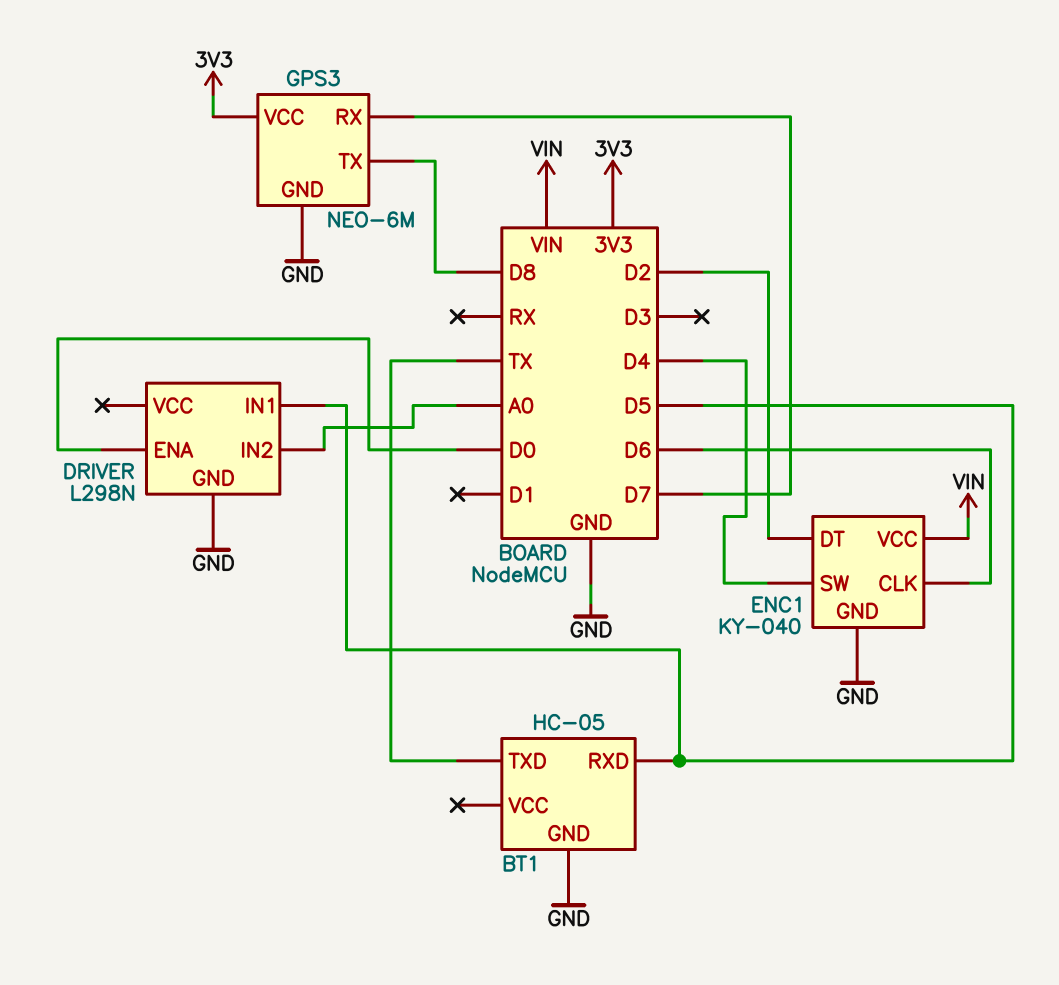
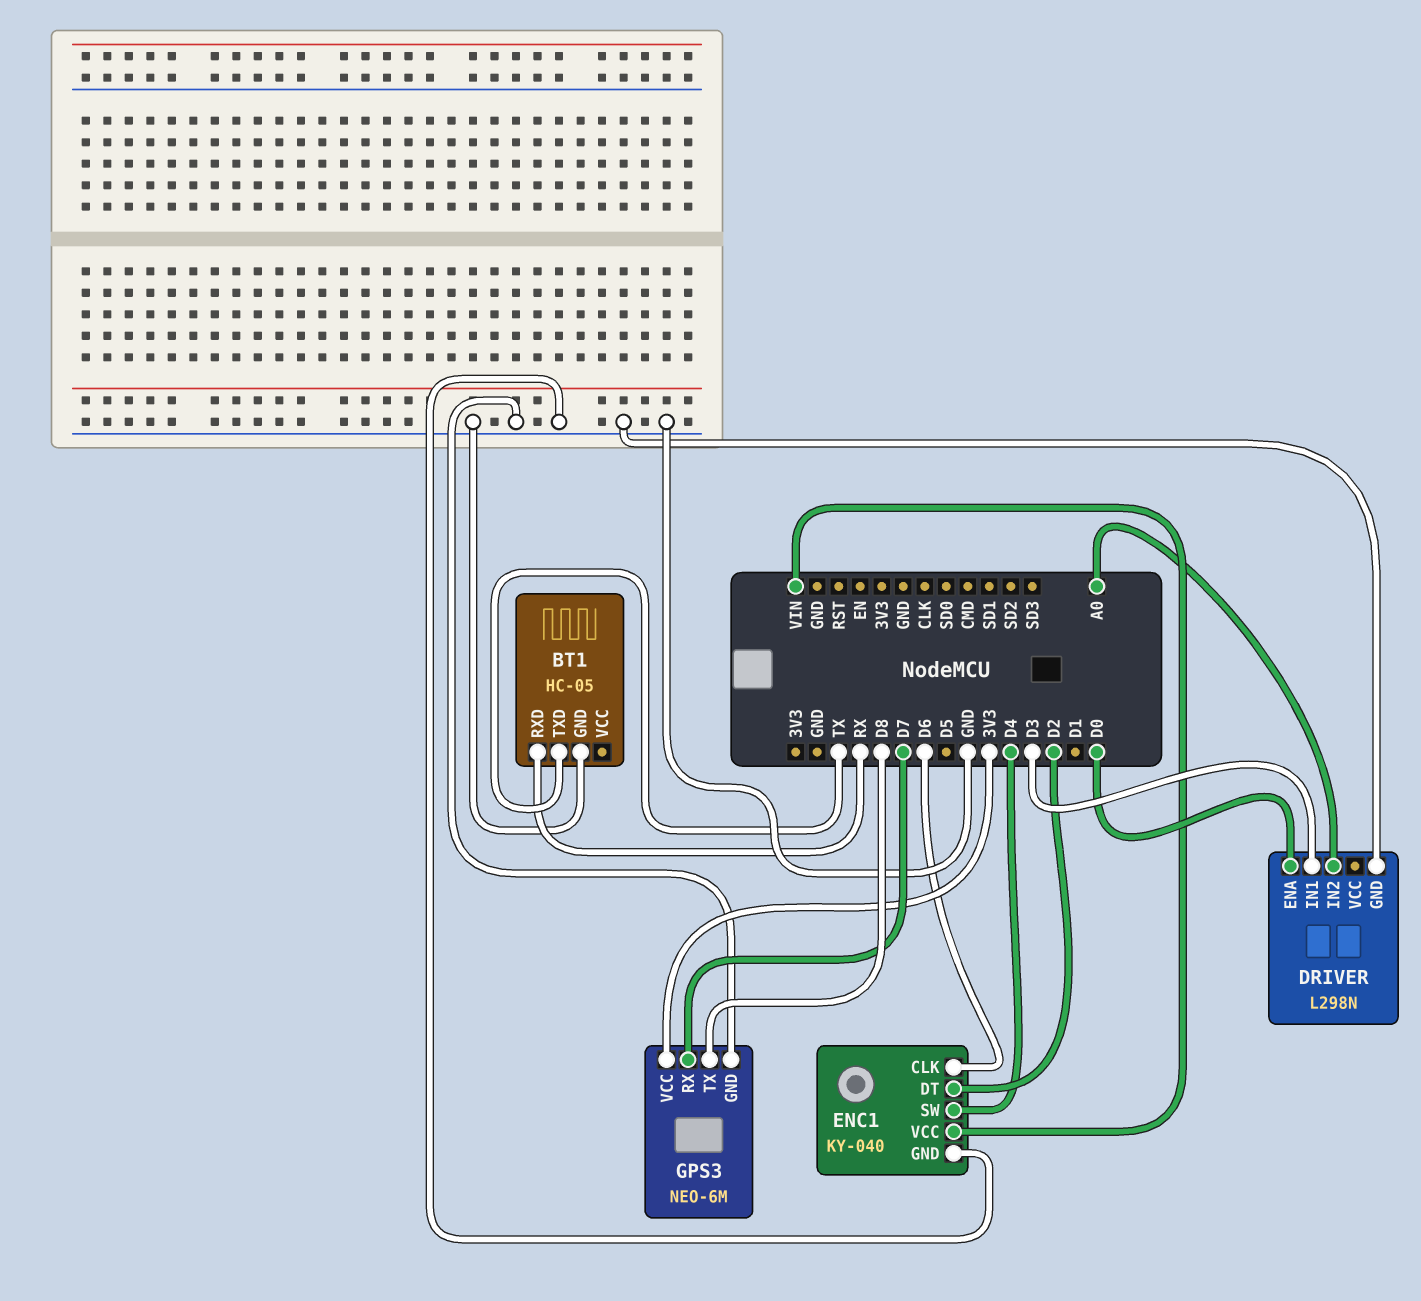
BT1 pin RXD: D5 -> RX
DRIVER pin IN1: D5 -> D3

